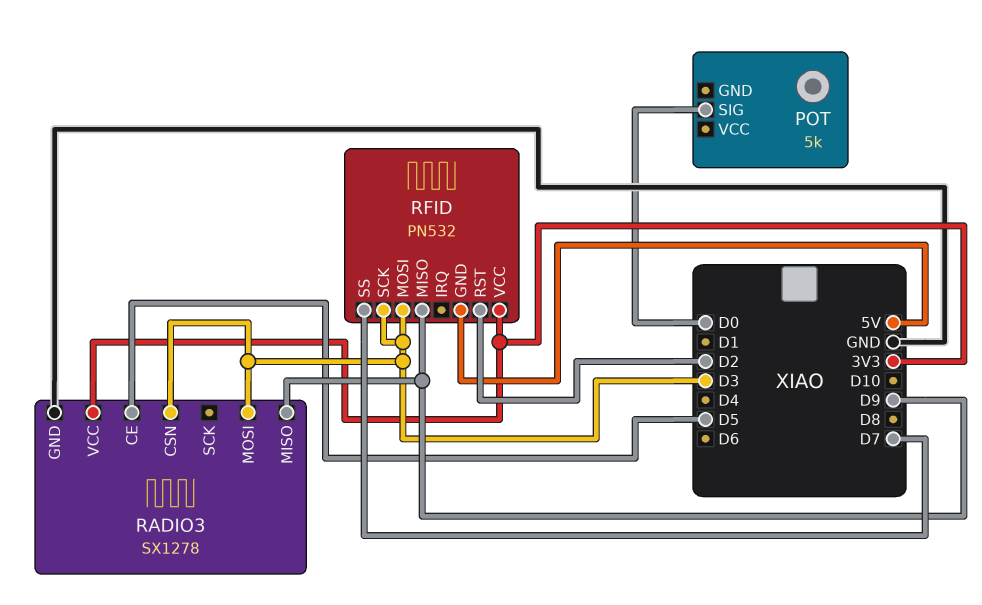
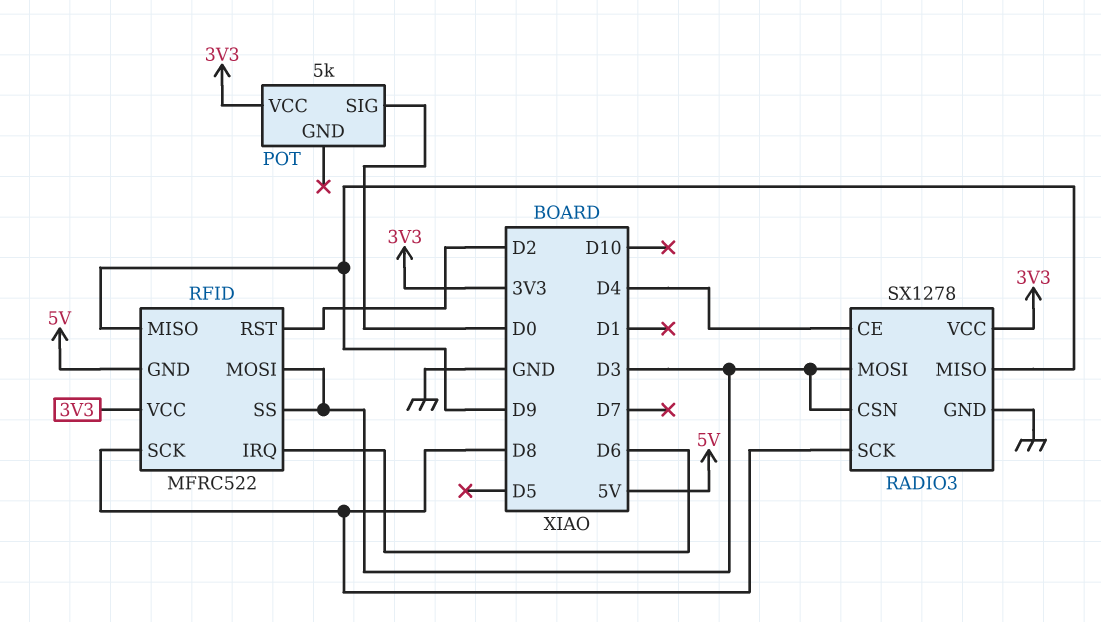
POT pin VCC: none -> 3V3
RADIO3 pin CE: D5 -> D4
RADIO3 pin SCK: none -> D8
RFID: PN532 -> MFRC522
RFID pin IRQ: none -> D6
RFID pin SCK: D3 -> D8
RFID pin SS: D7 -> D3

